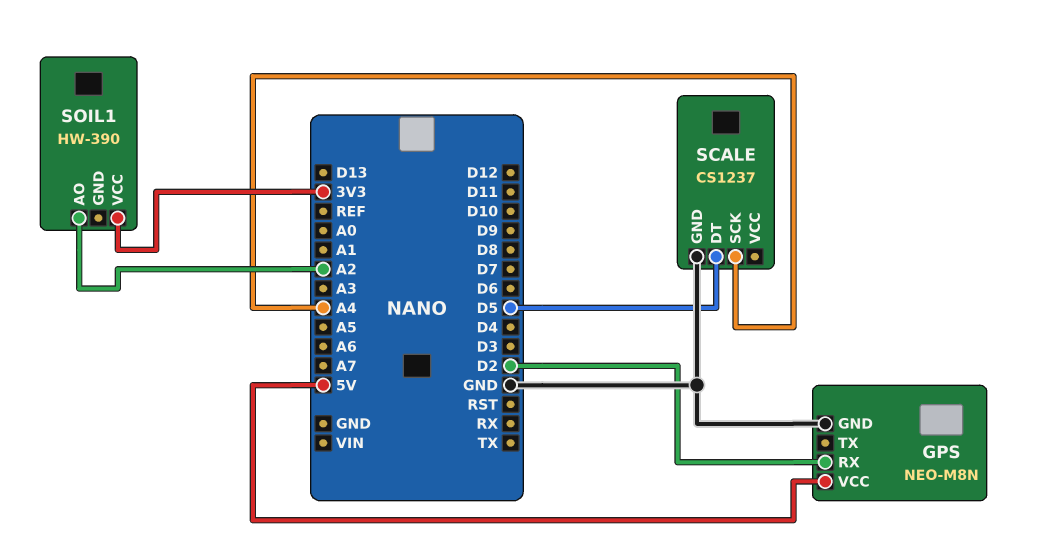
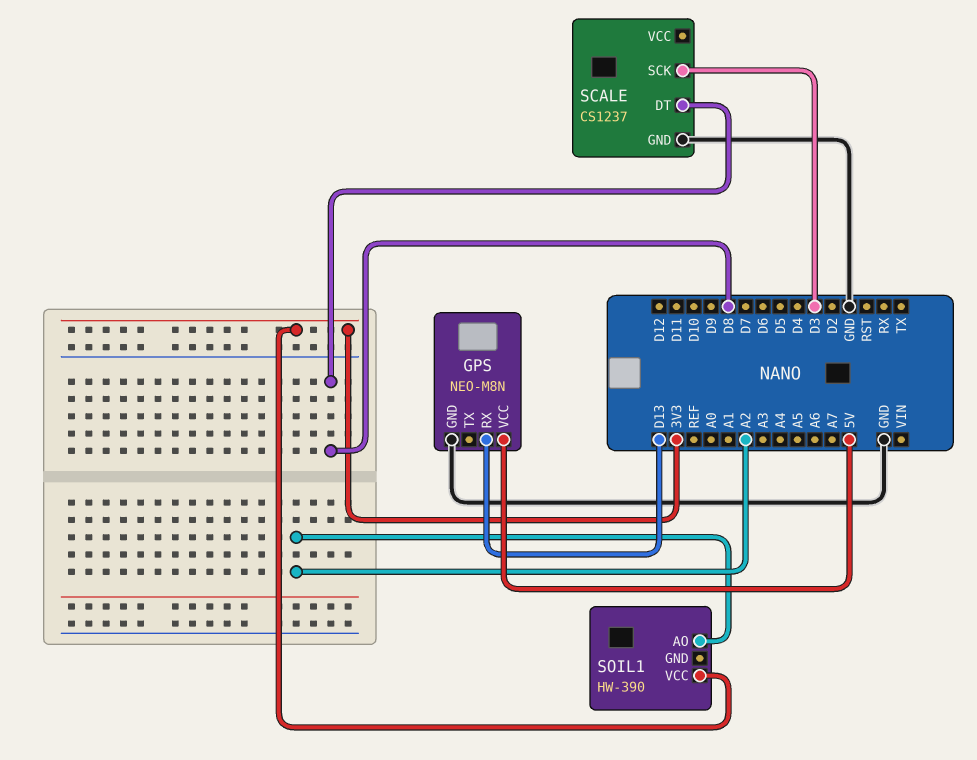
GPS pin RX: D2 -> D13
SCALE pin DT: D5 -> D8
SCALE pin SCK: A4 -> D3

